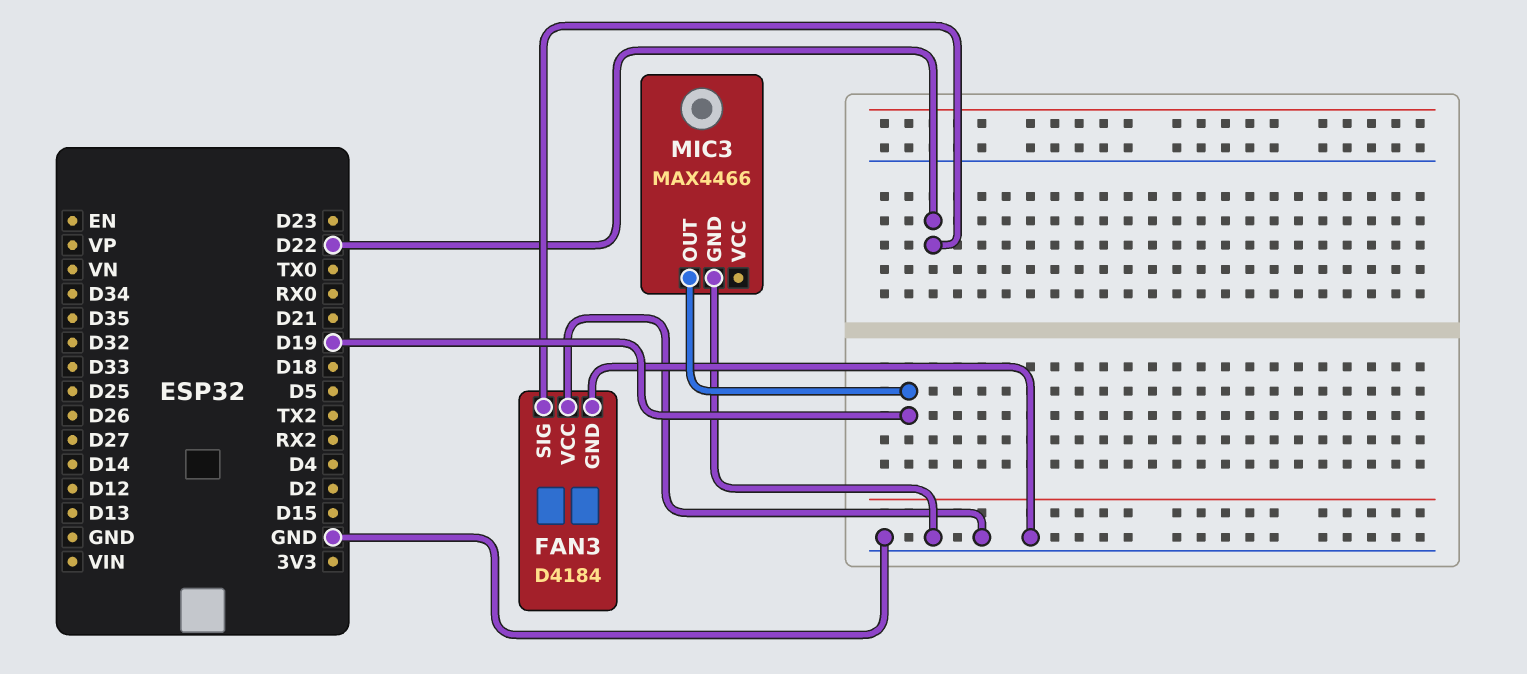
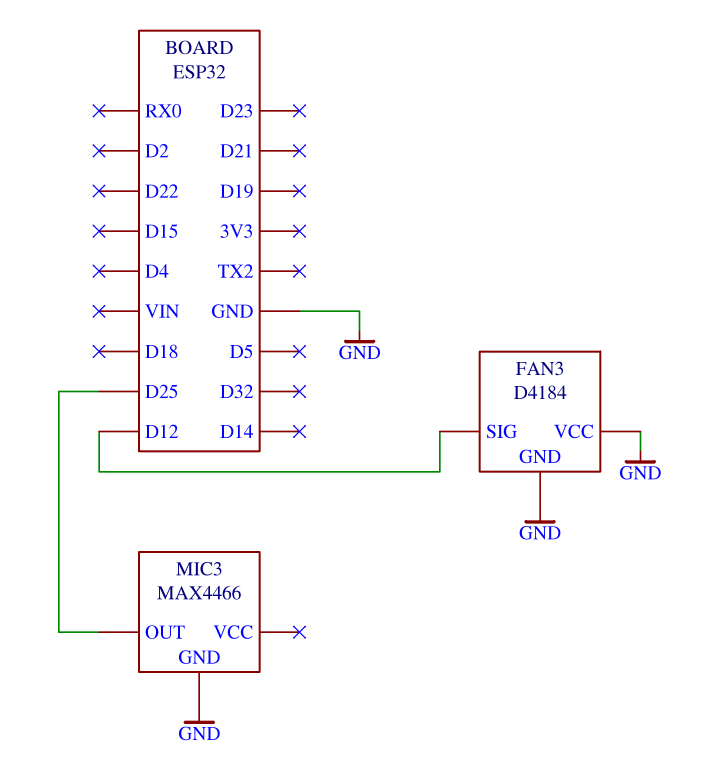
FAN3 pin SIG: D22 -> D12
MIC3 pin OUT: D19 -> D25

